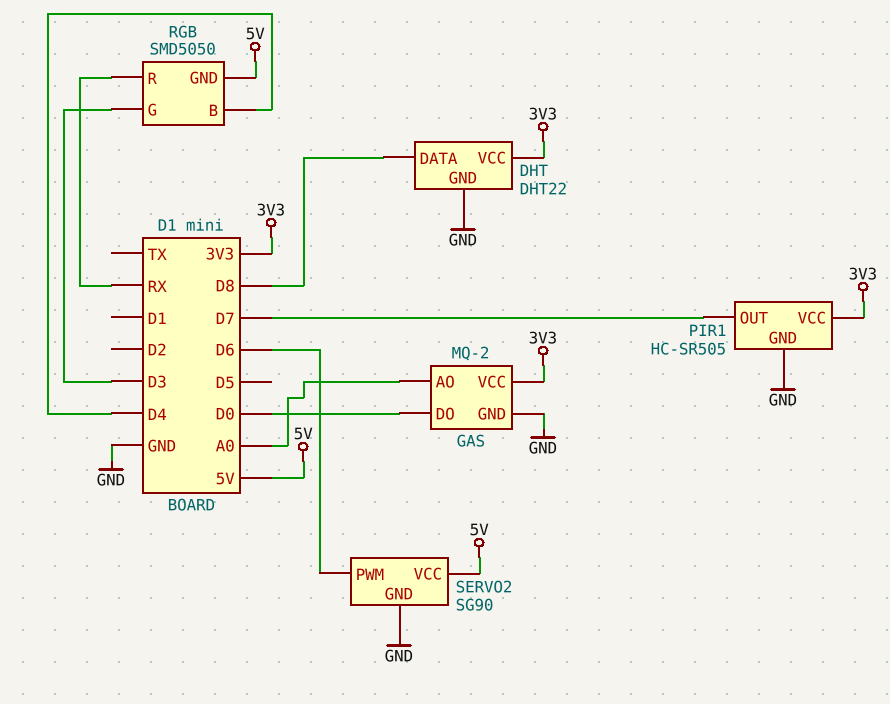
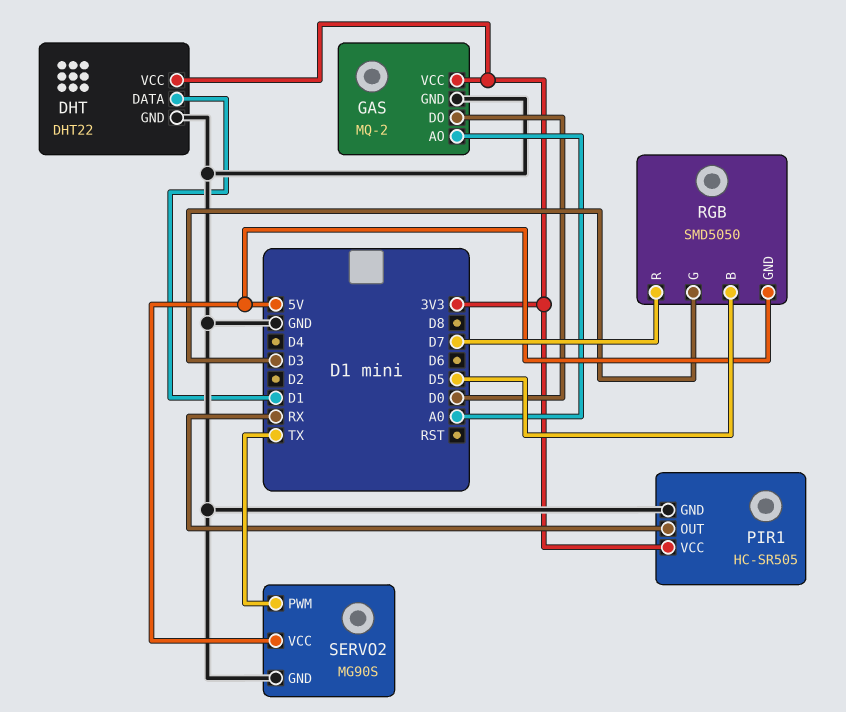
DHT pin DATA: D8 -> D1
PIR1 pin OUT: D7 -> RX
RGB pin B: D4 -> D5
RGB pin R: RX -> D7
SERVO2: SG90 -> MG90S
SERVO2 pin PWM: D6 -> TX

